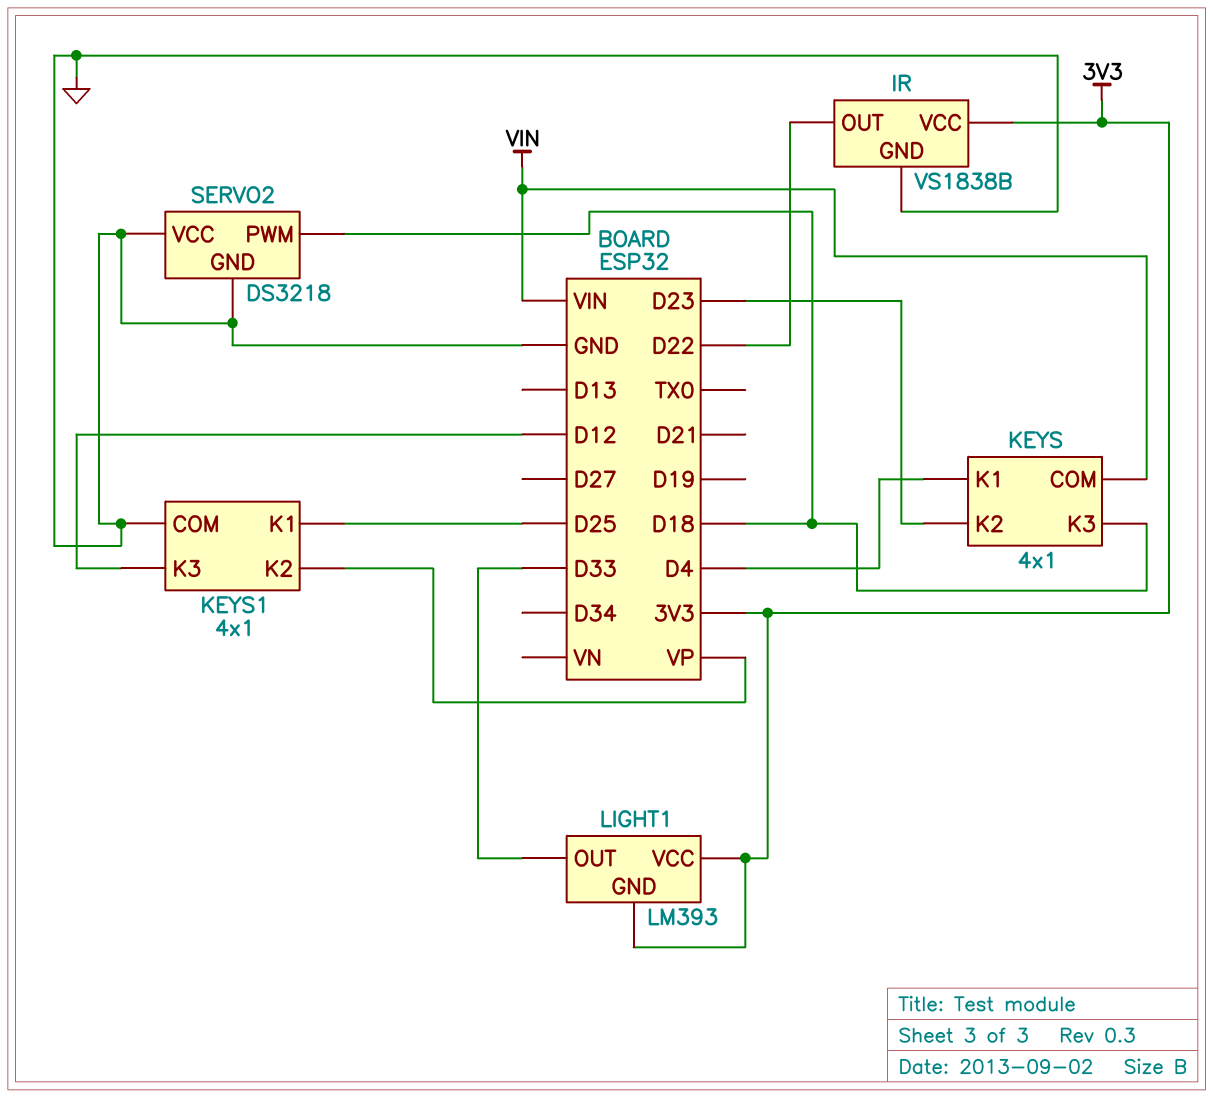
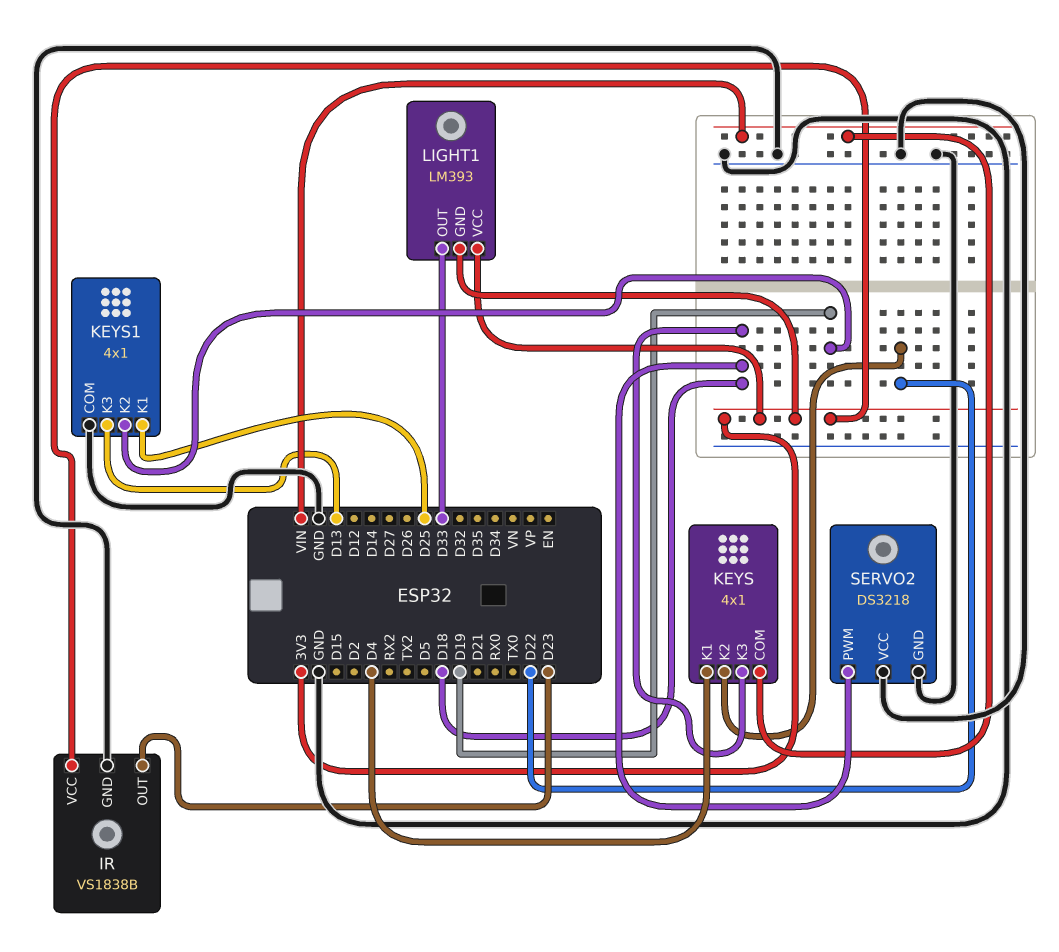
IR pin OUT: D22 -> D23
KEYS pin K2: D23 -> D22
KEYS1 pin K2: VP -> D19
KEYS1 pin K3: D12 -> D13

